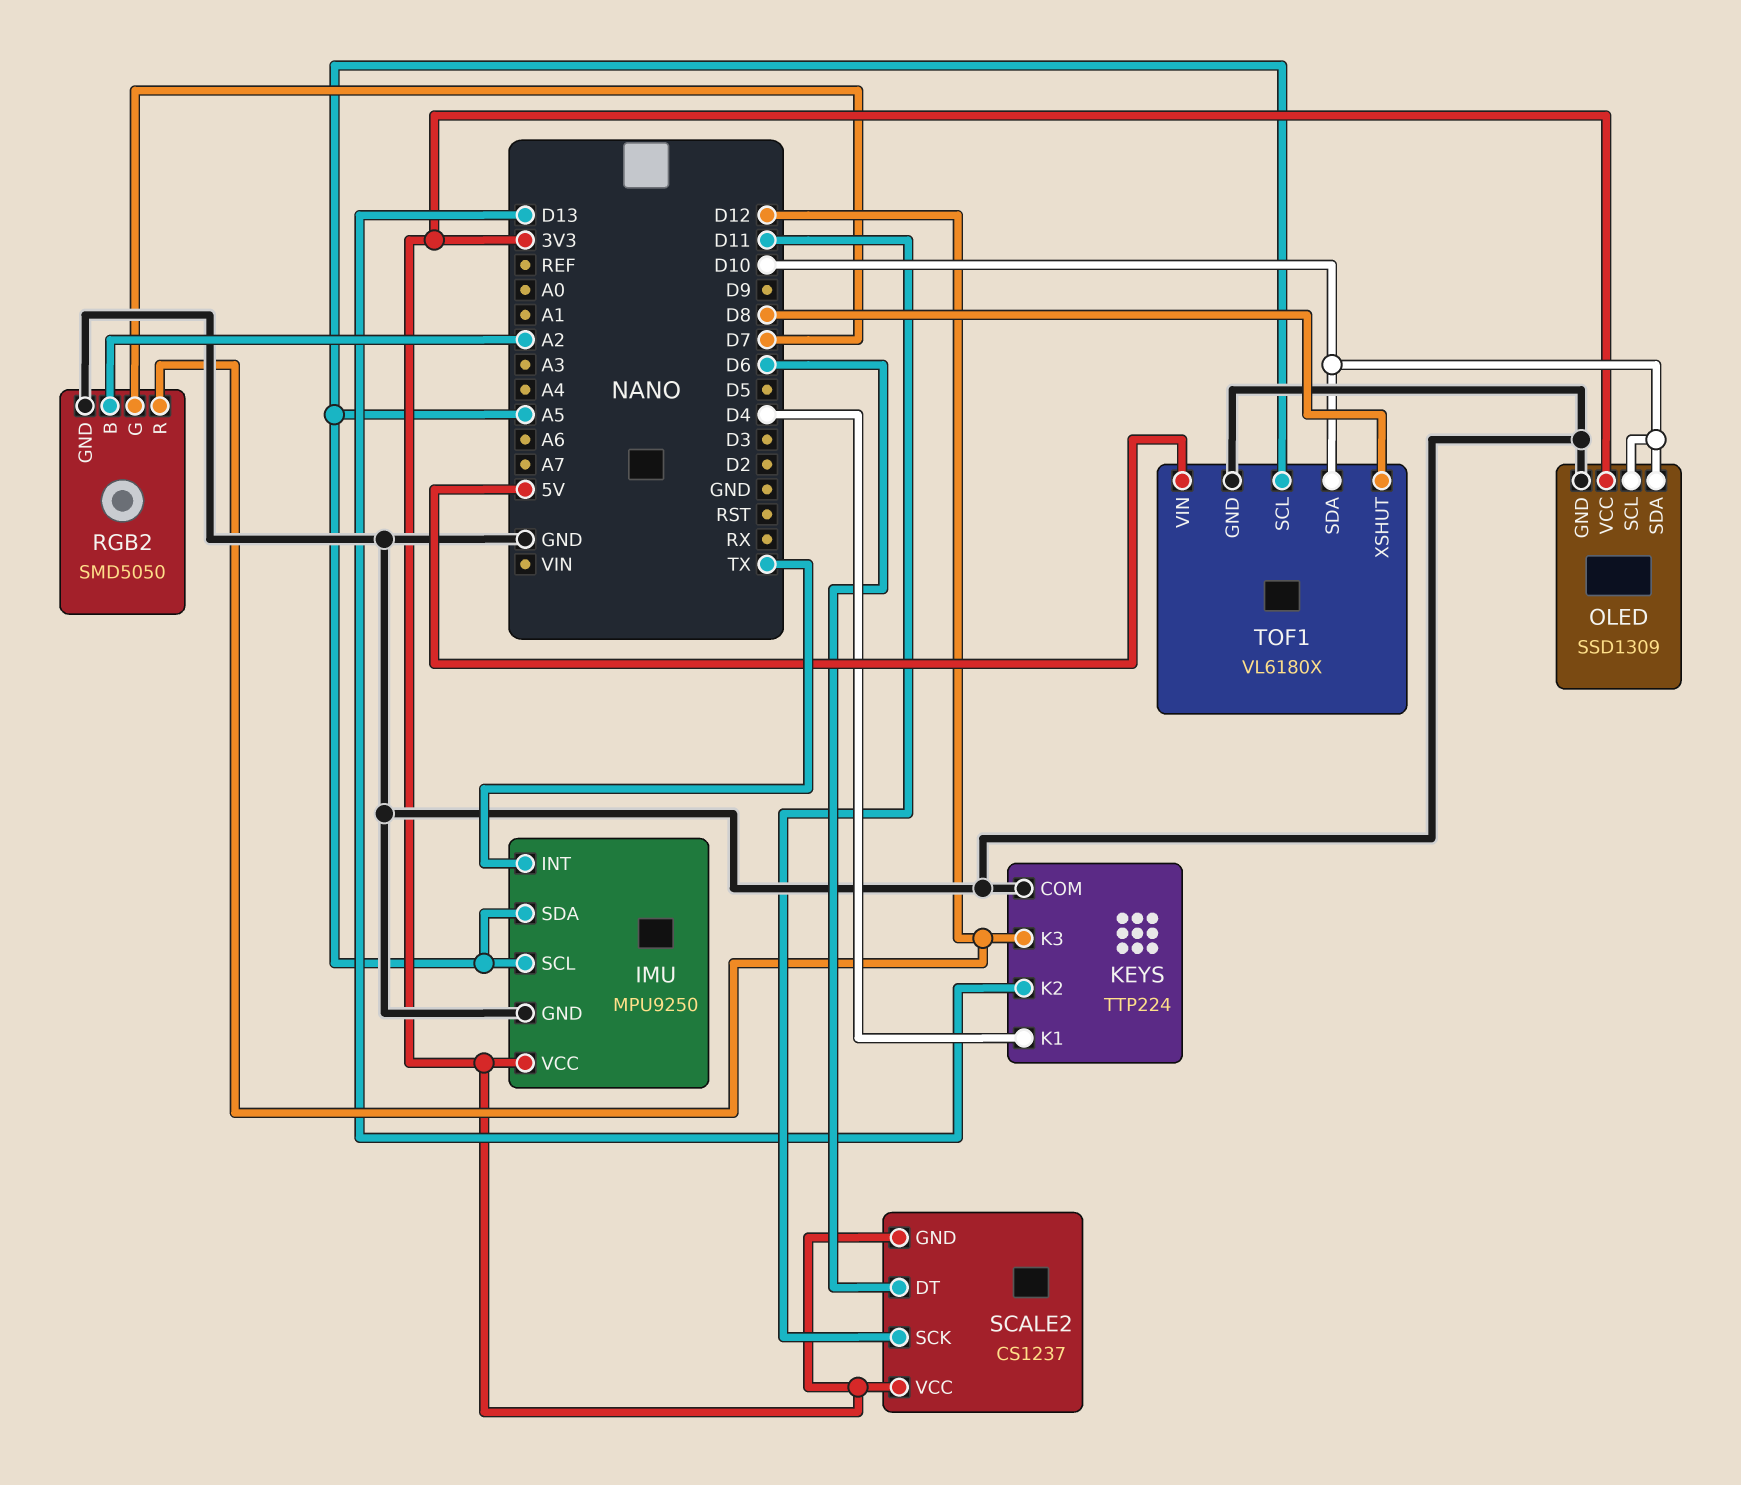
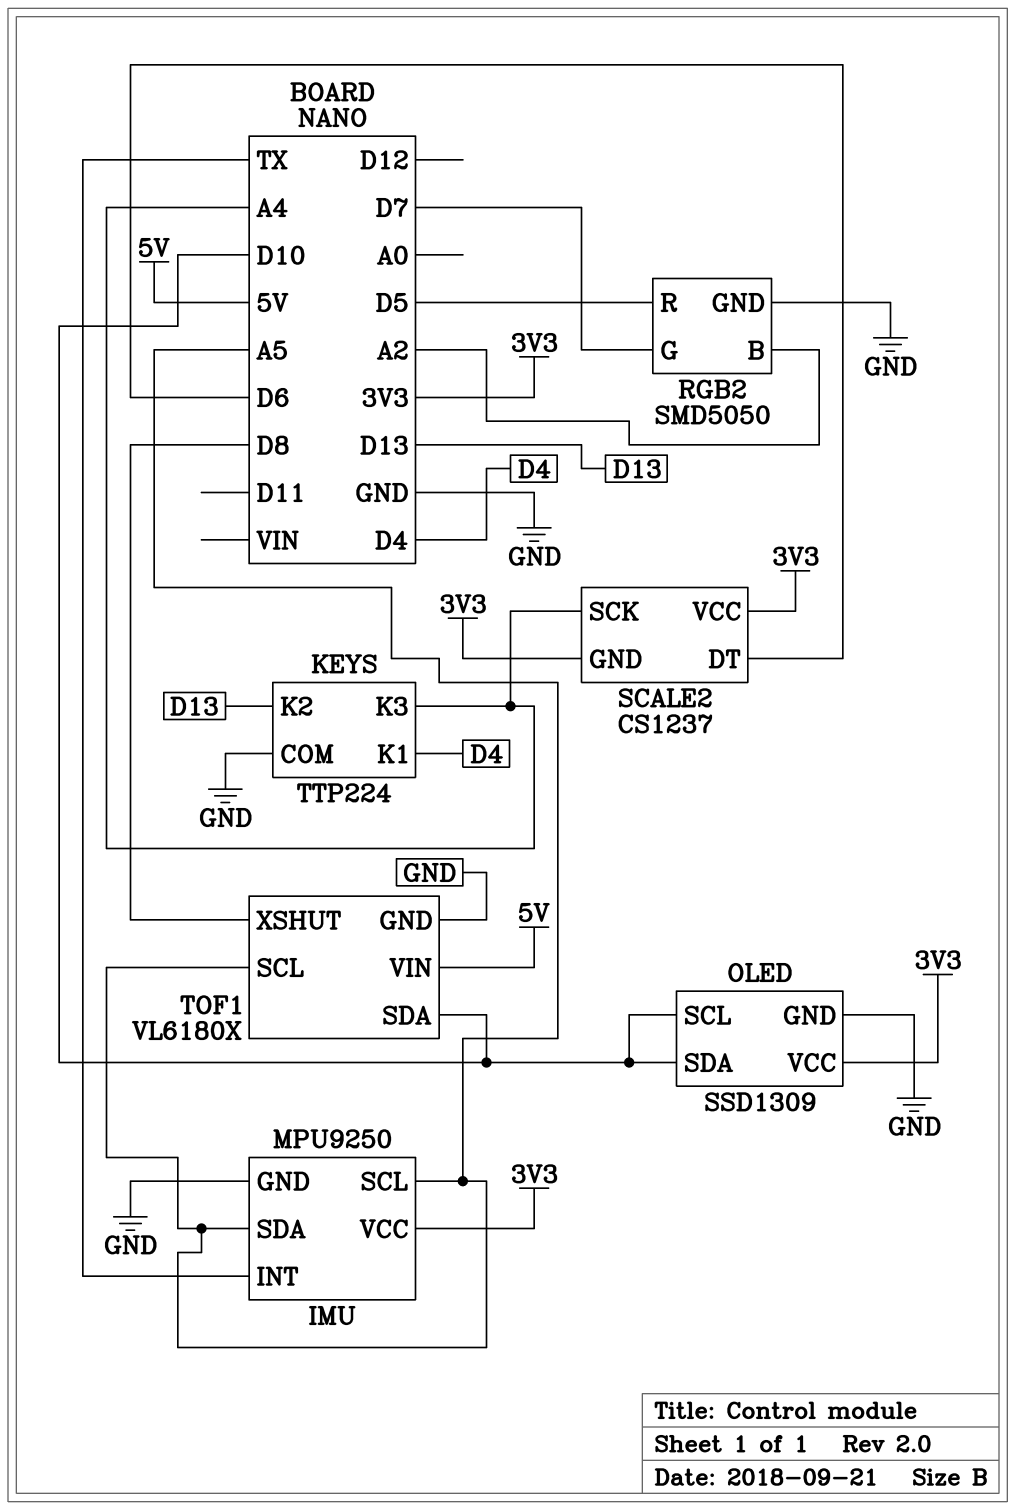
KEYS pin K3: D12 -> A4
RGB2 pin R: D12 -> D5
SCALE2 pin SCK: D11 -> A4

